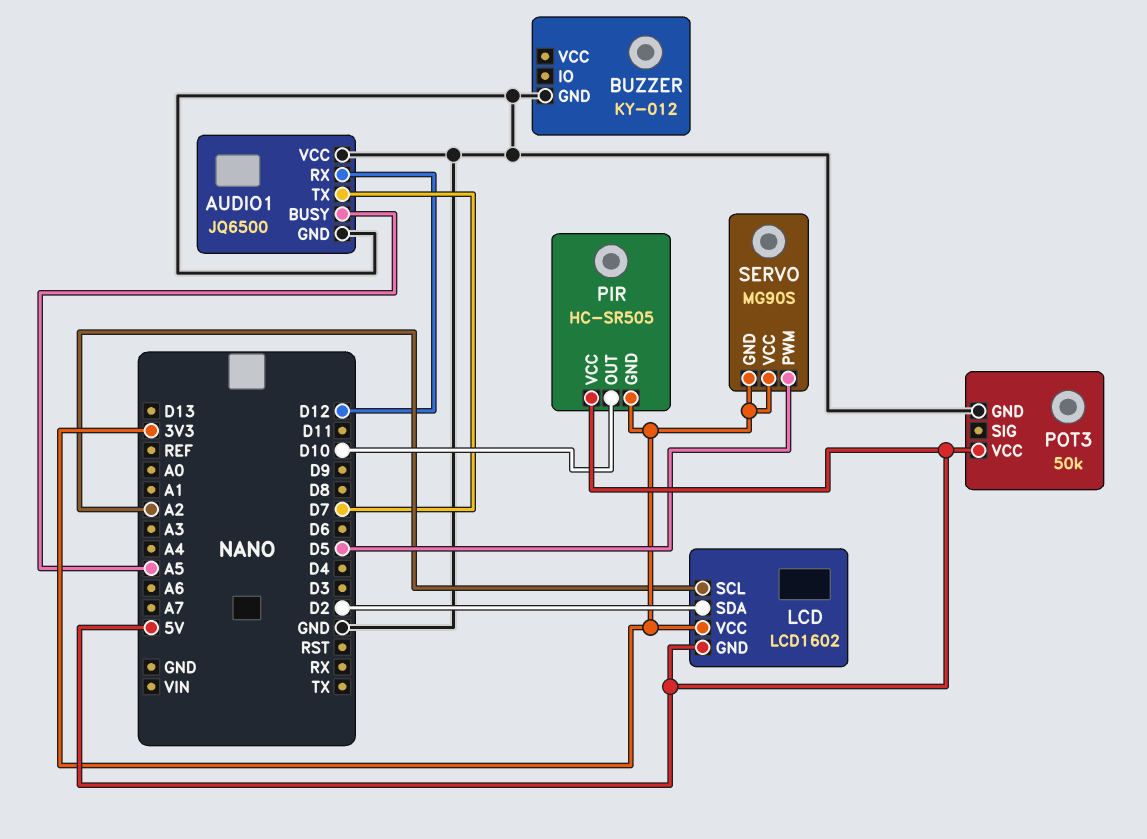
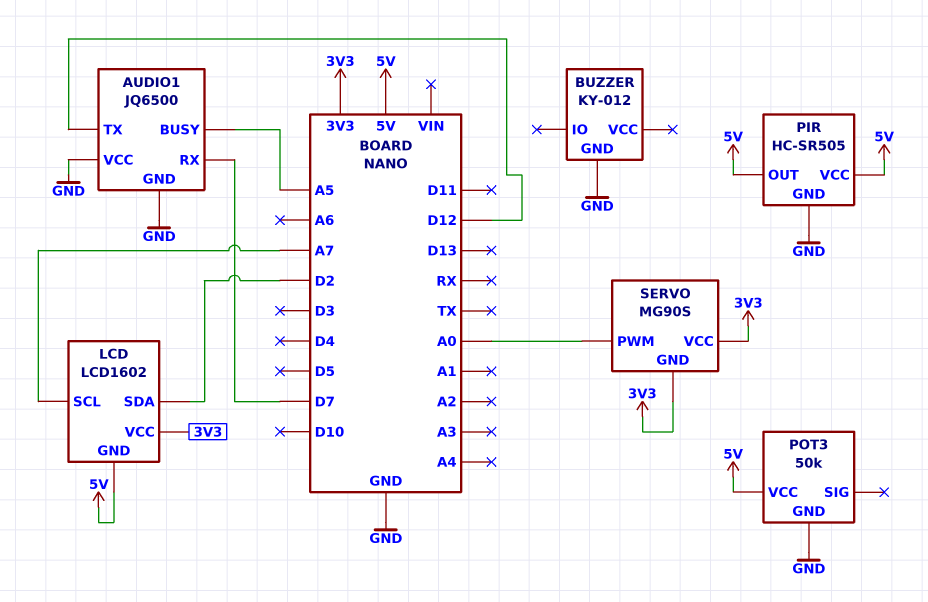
AUDIO1 pin RX: D12 -> D7
AUDIO1 pin TX: D7 -> D12
LCD pin SCL: A2 -> A7
PIR pin GND: 3V3 -> GND
PIR pin OUT: D10 -> 5V
SERVO pin PWM: D5 -> A0

